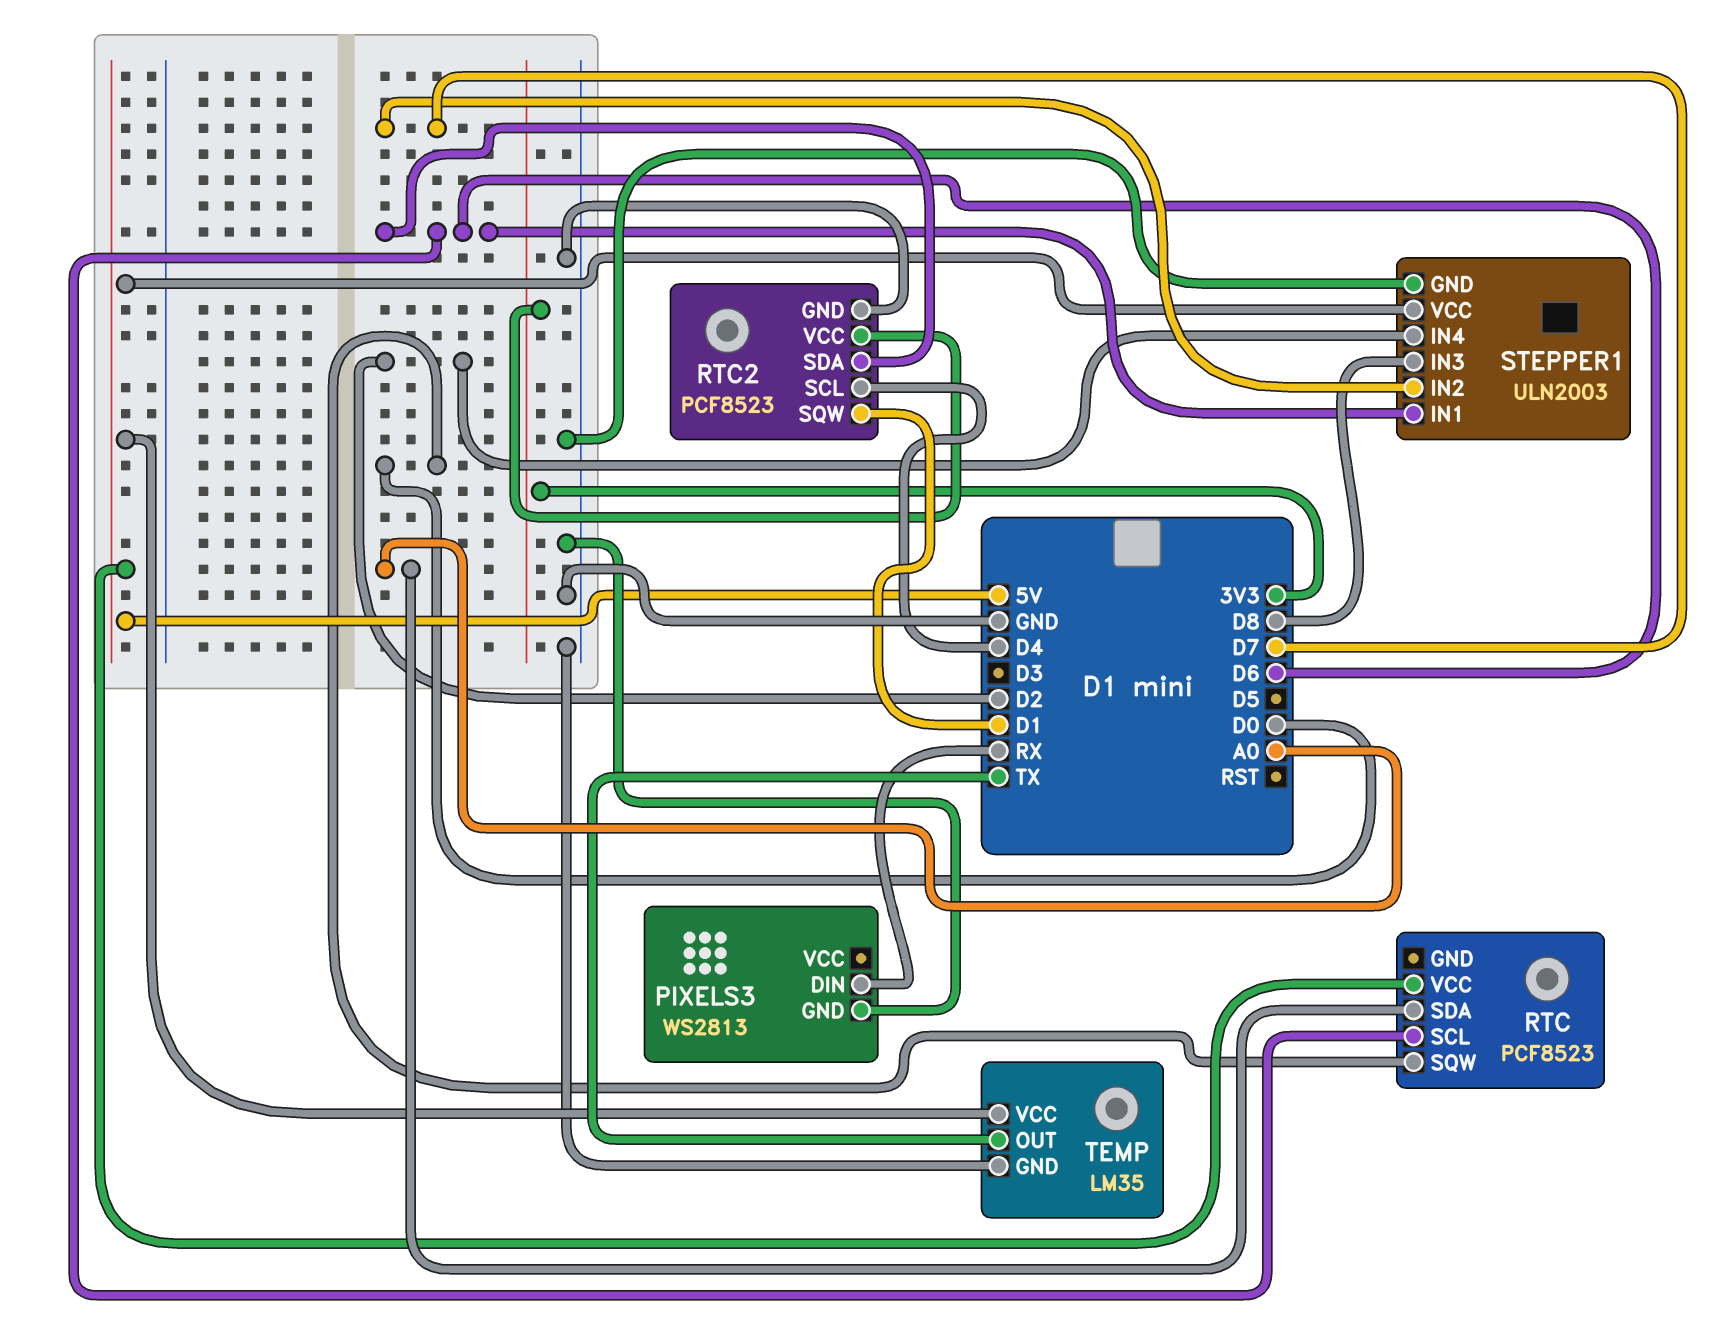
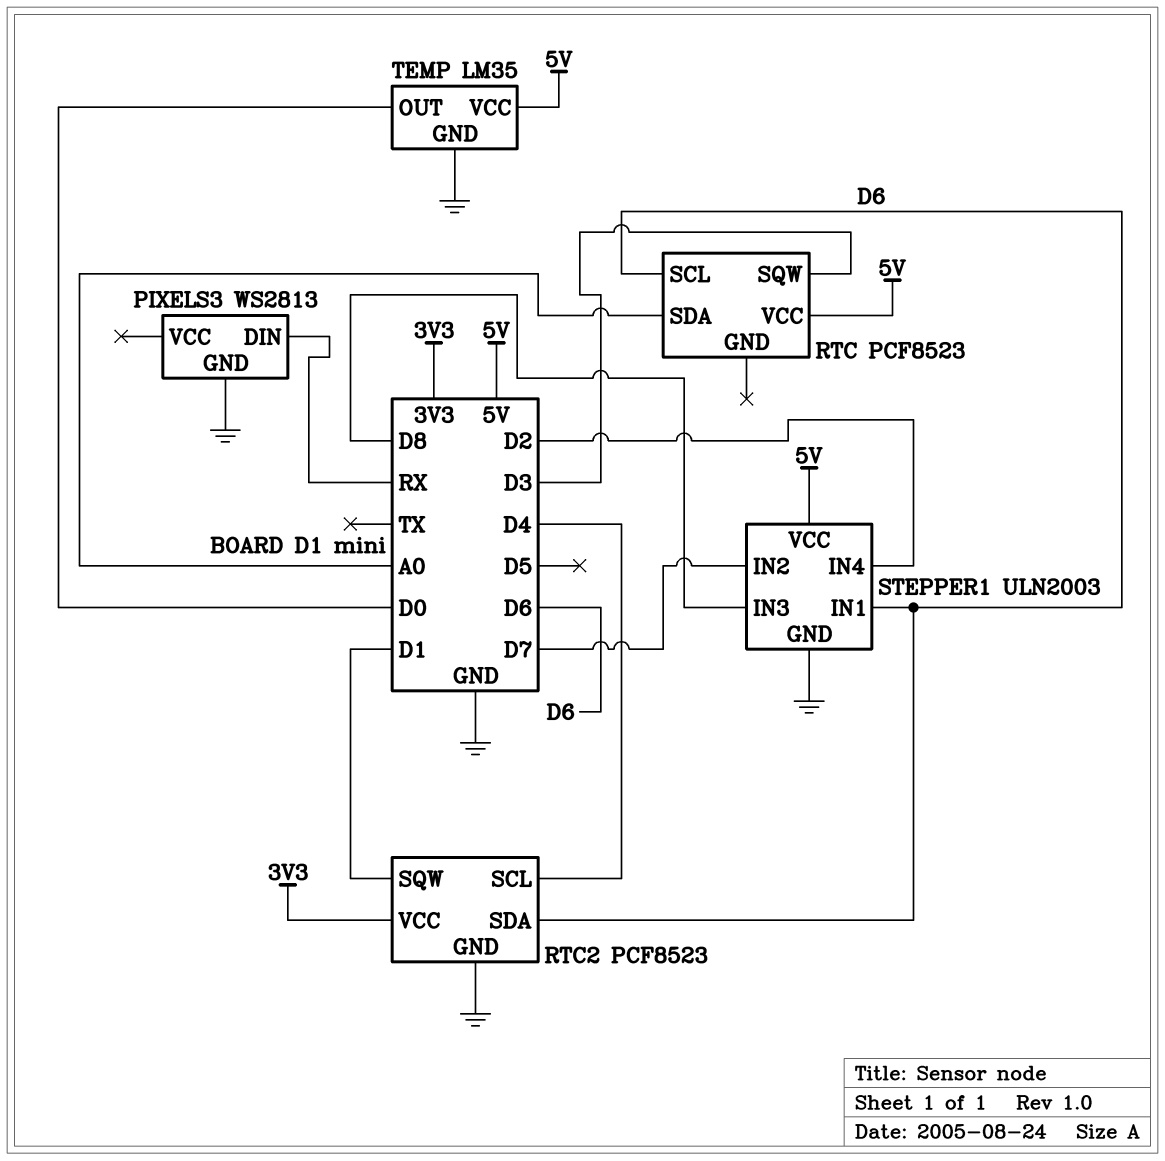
RTC pin SQW: D0 -> D3
TEMP pin OUT: TX -> D0

